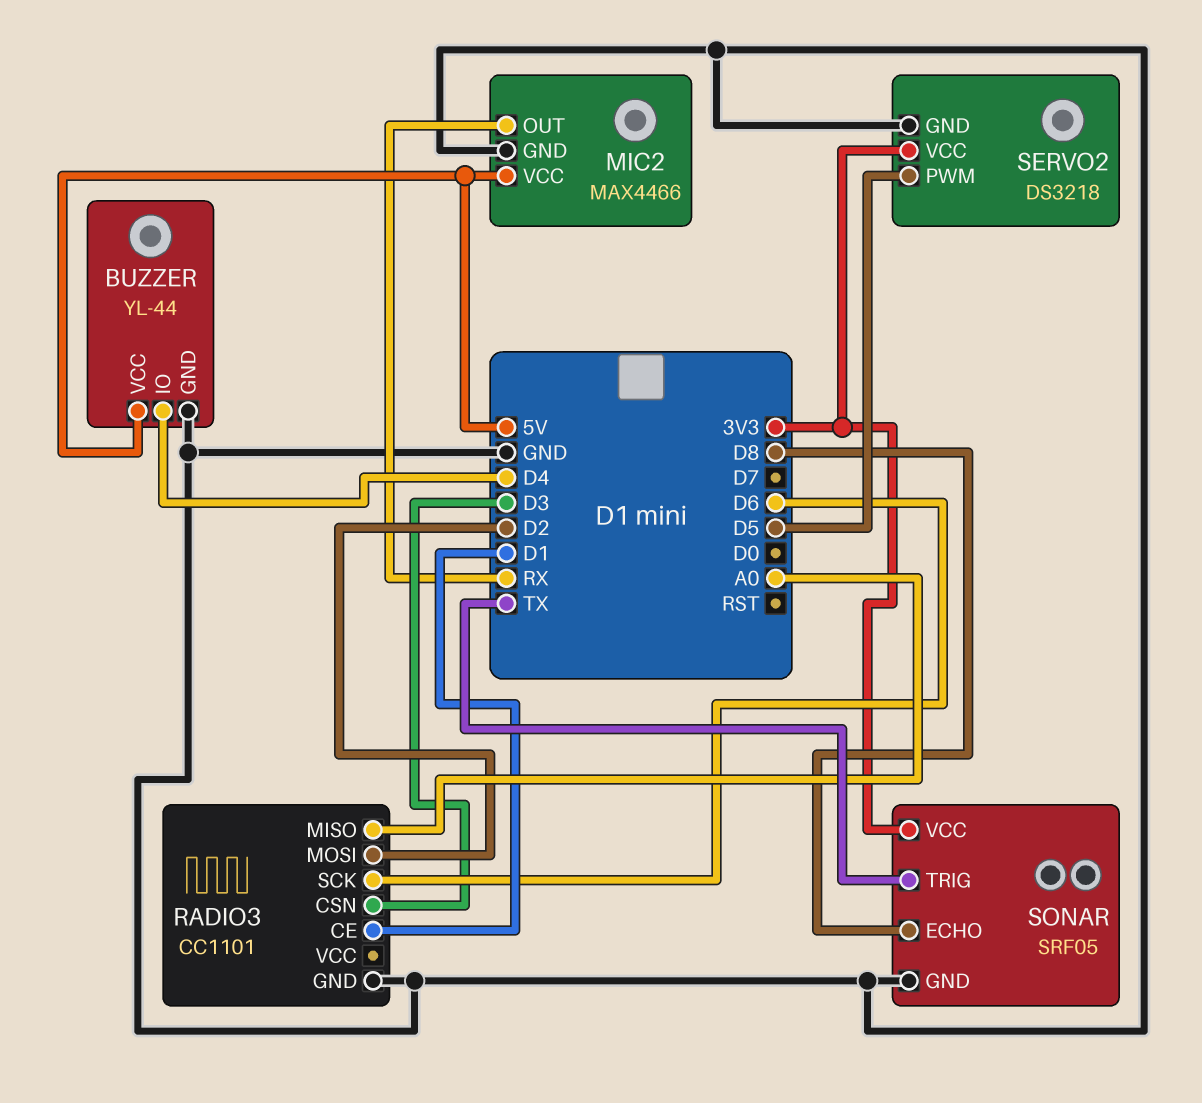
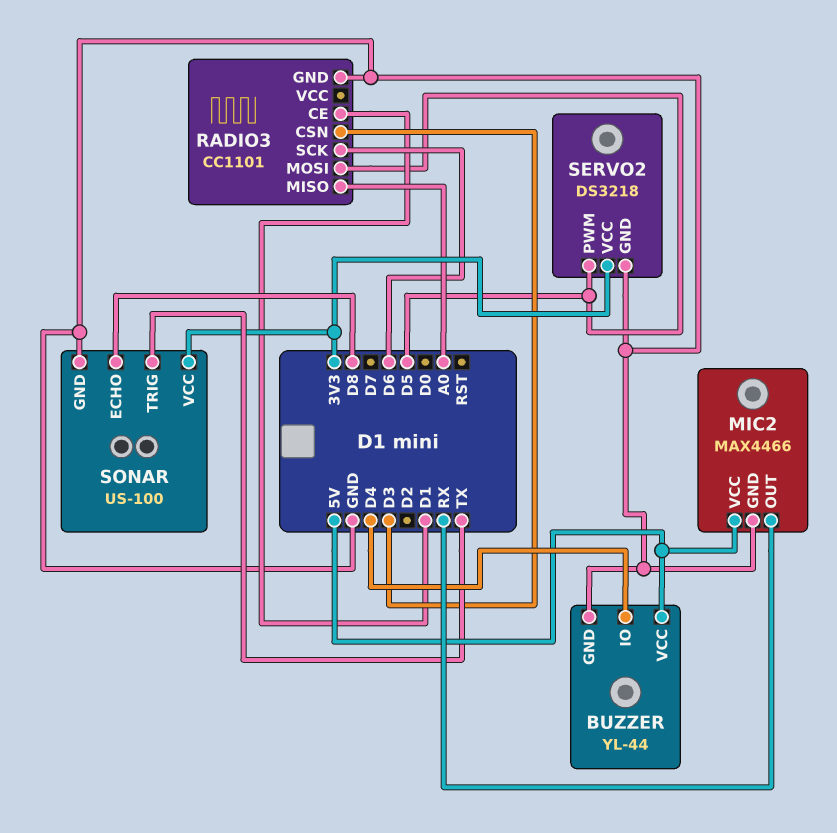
RADIO3 pin MOSI: D2 -> D5
SONAR: SRF05 -> US-100

